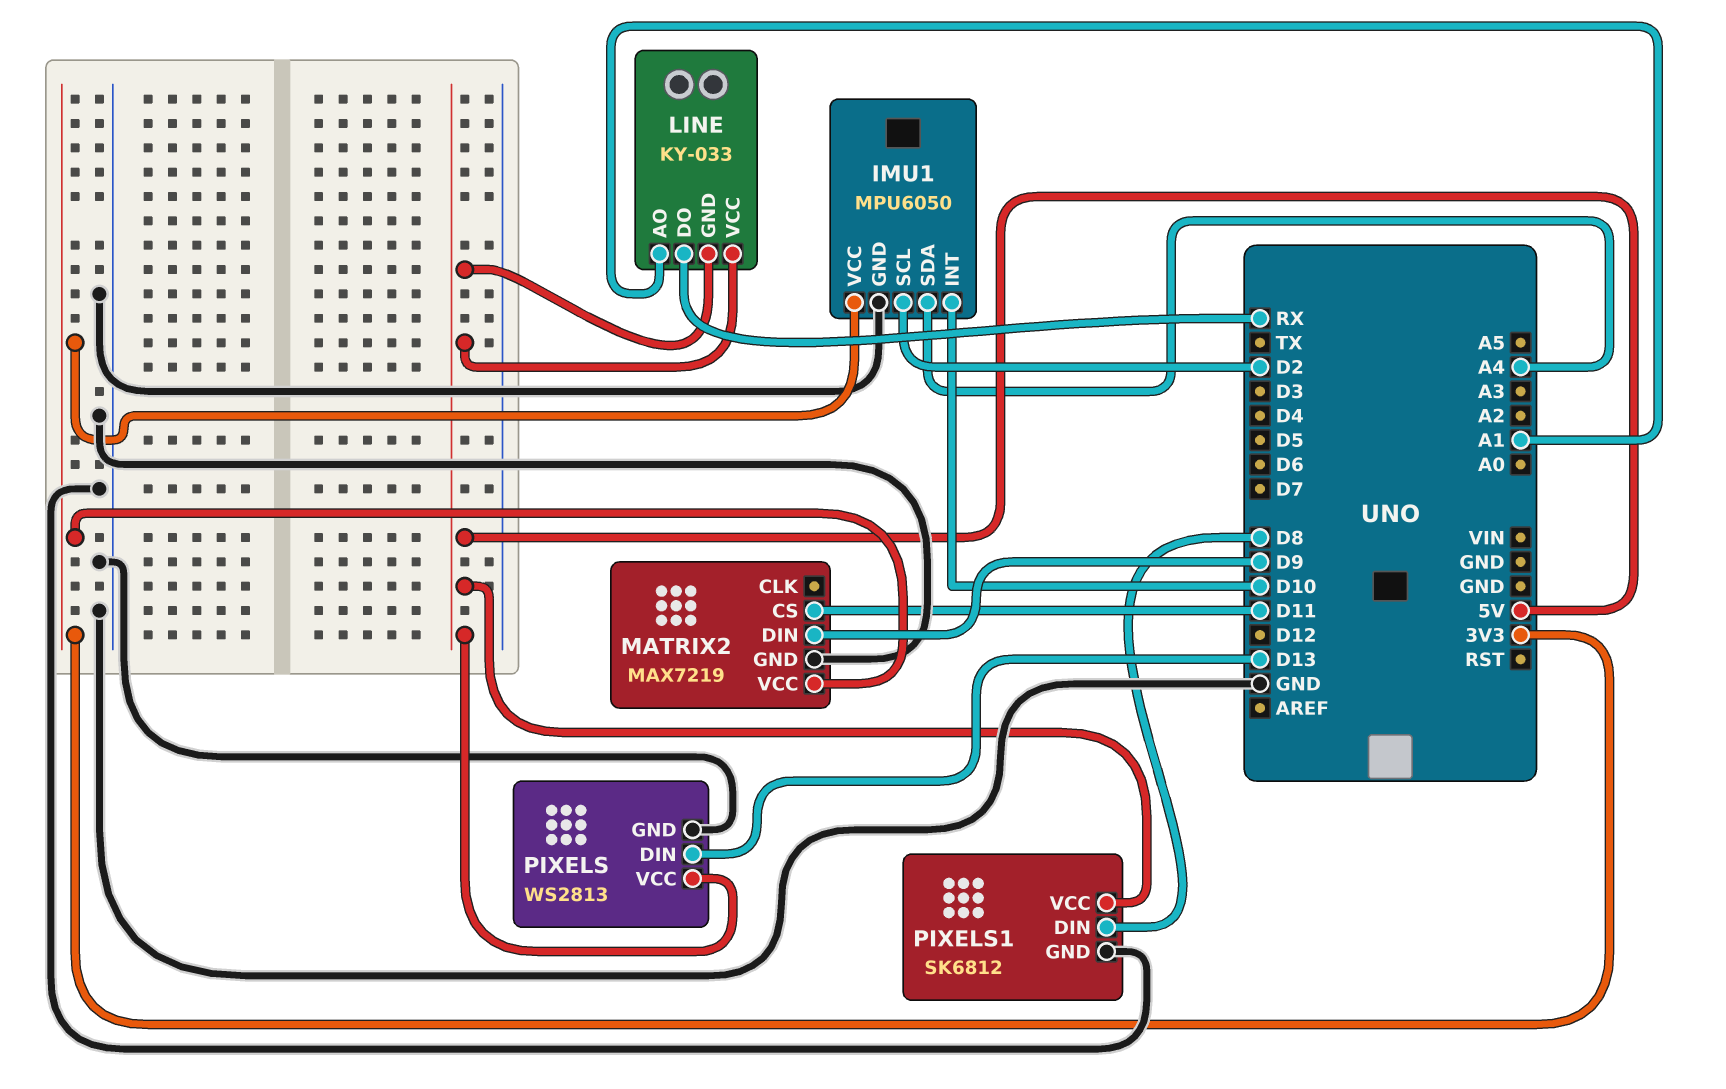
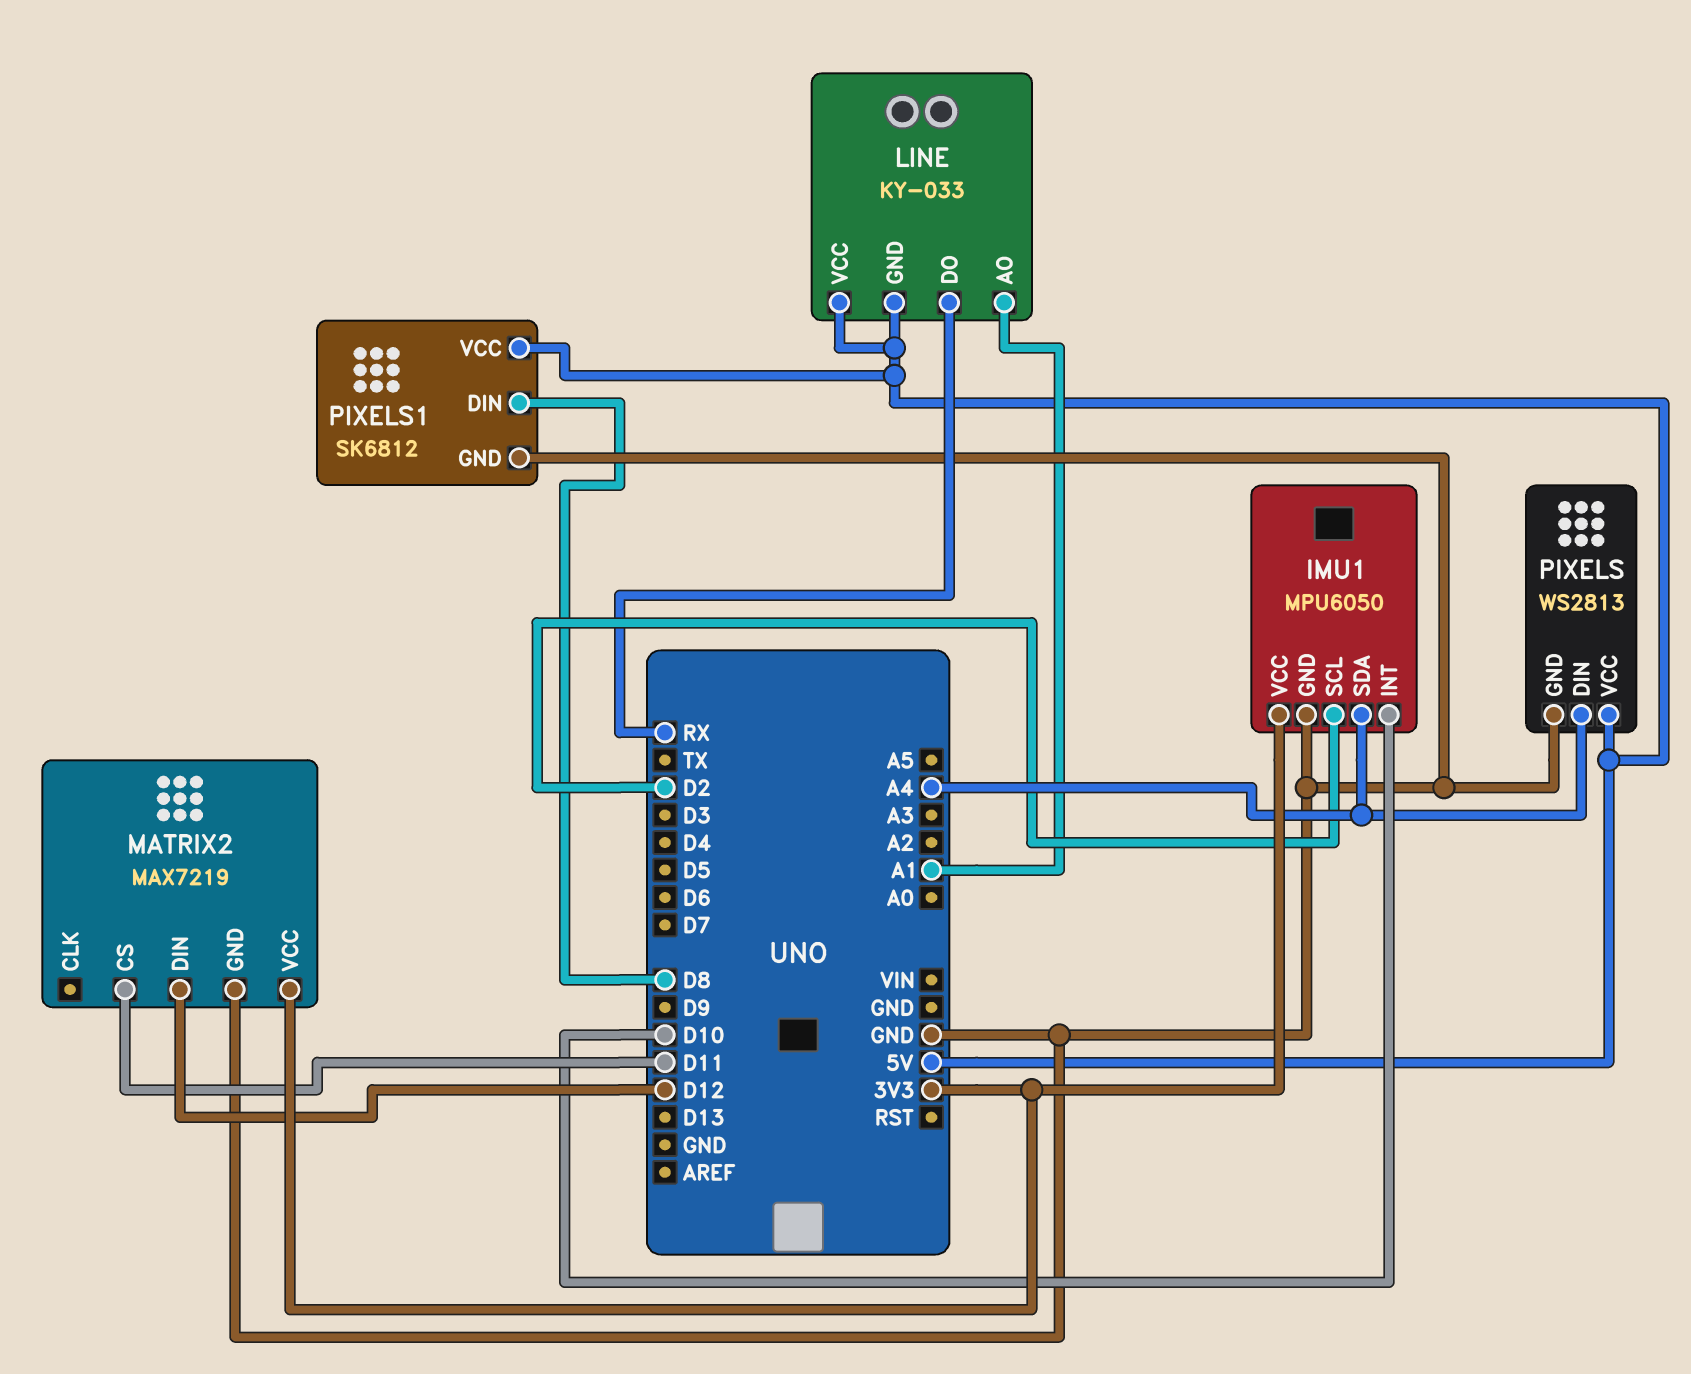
MATRIX2 pin DIN: D9 -> D12
PIXELS pin DIN: D13 -> A4

